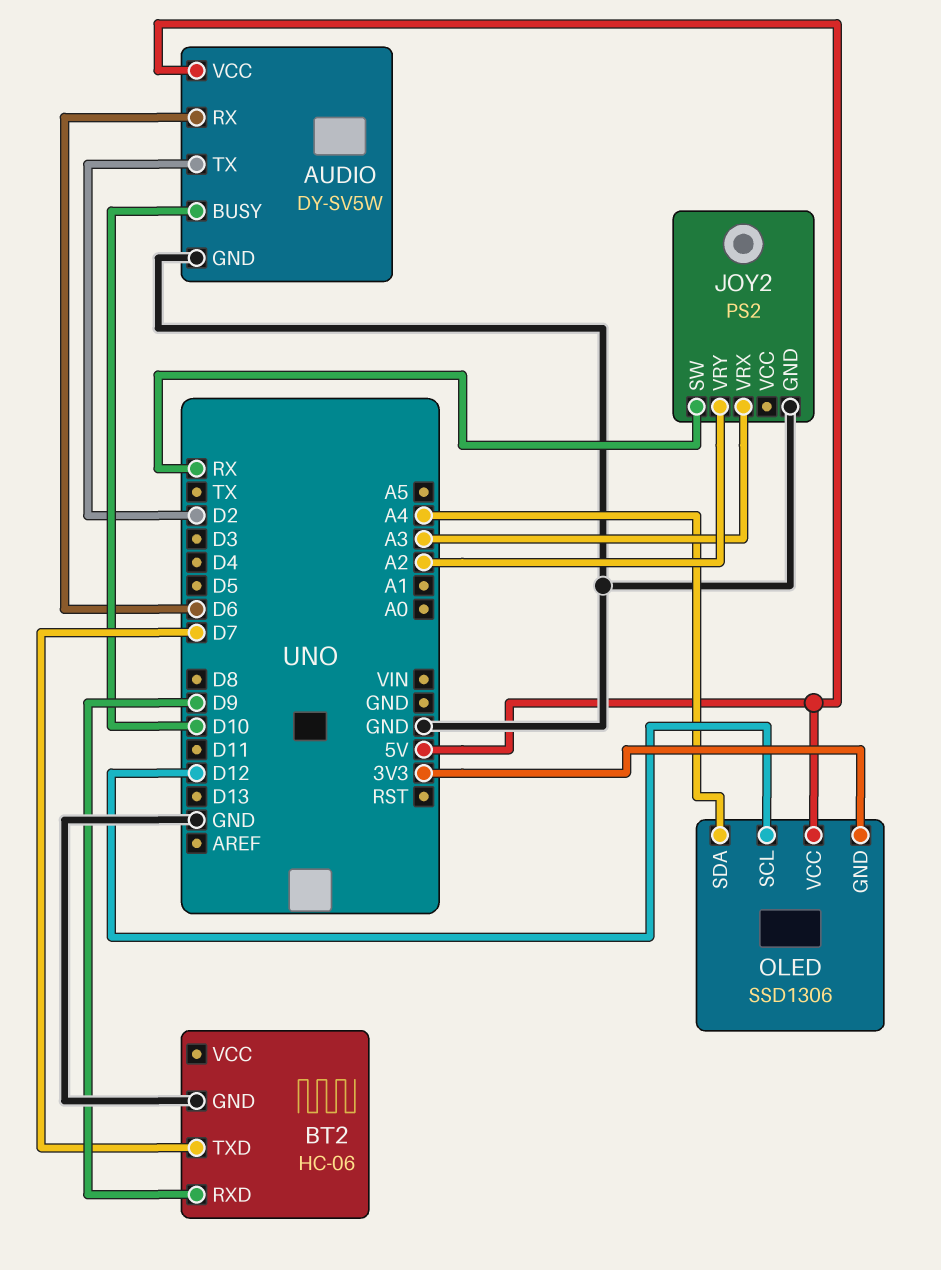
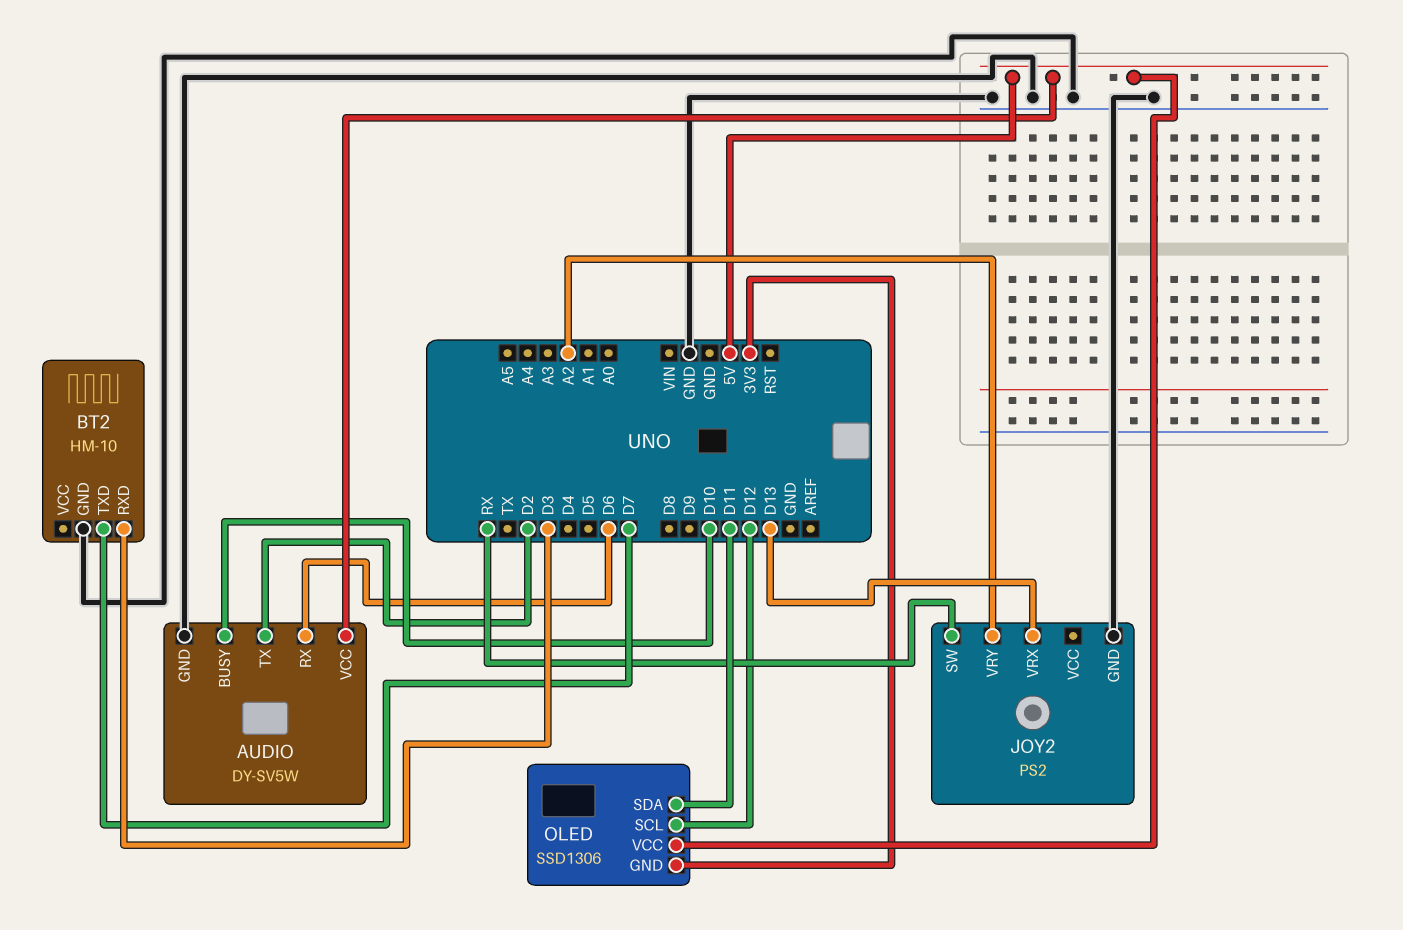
BT2: HC-06 -> HM-10
BT2 pin RXD: D9 -> D3
JOY2 pin VRX: A3 -> D13
OLED pin SDA: A4 -> D11

